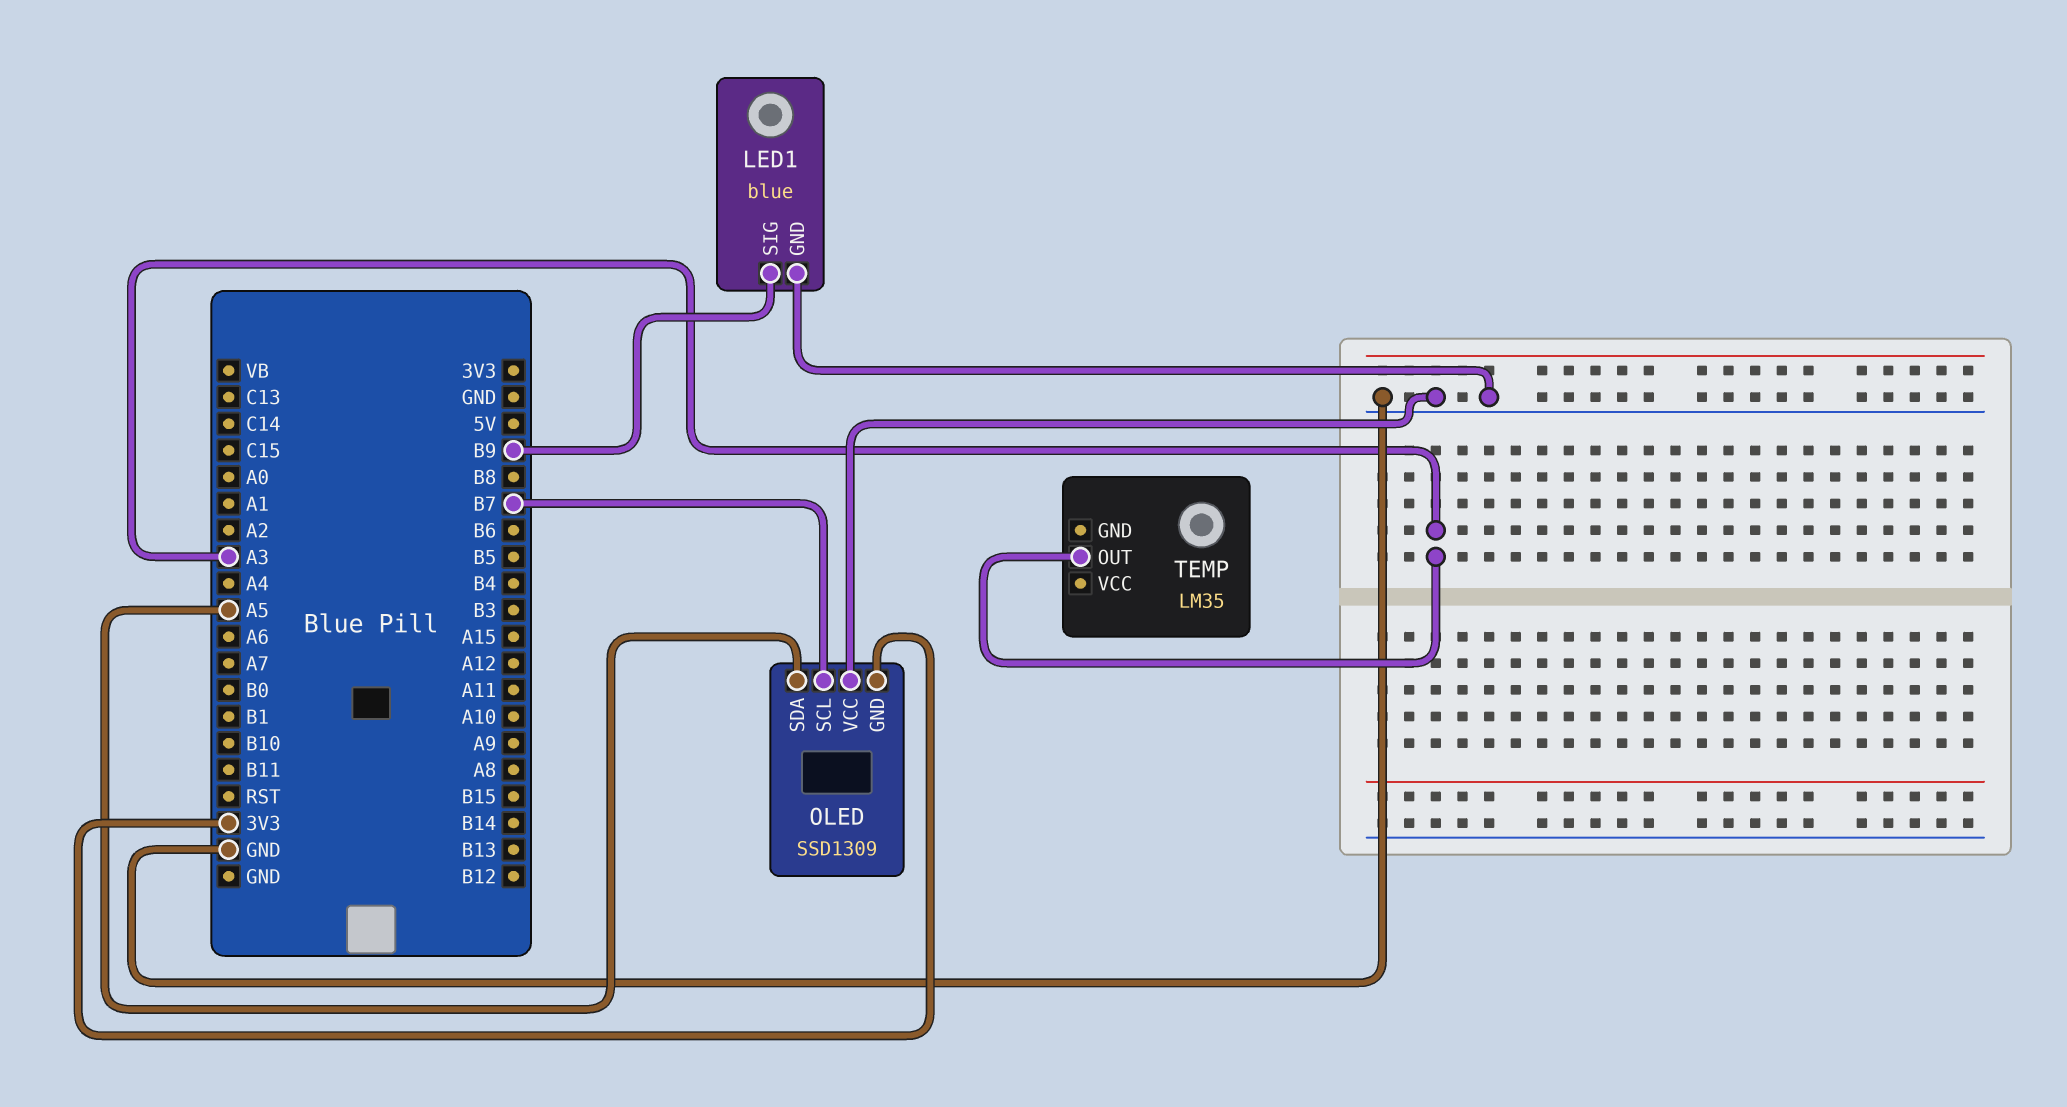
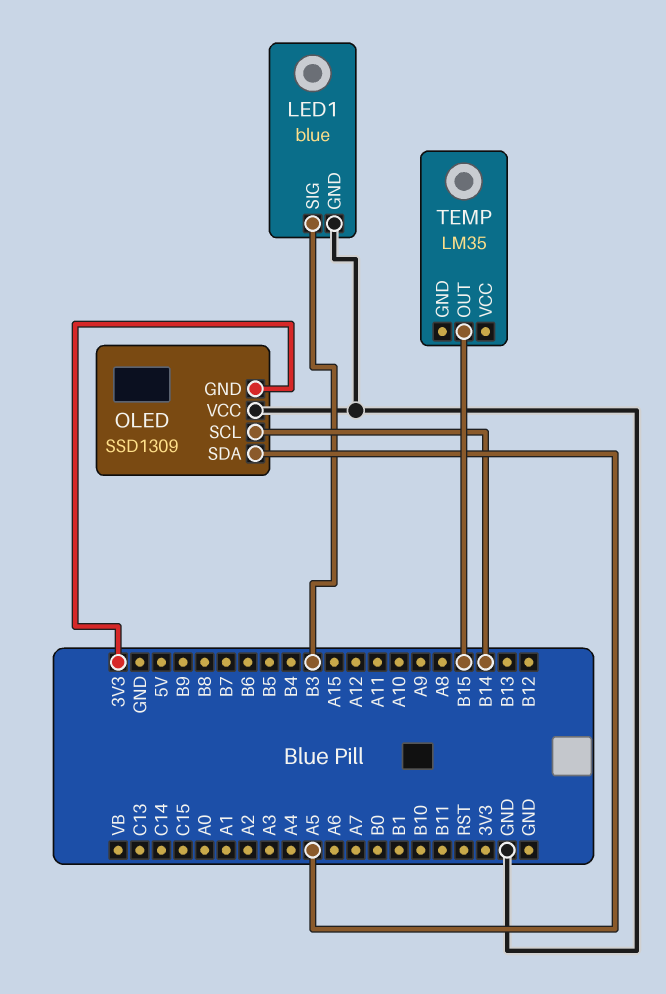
LED1 pin SIG: B9 -> B3
OLED pin SCL: B7 -> B14
TEMP pin OUT: A3 -> B15

